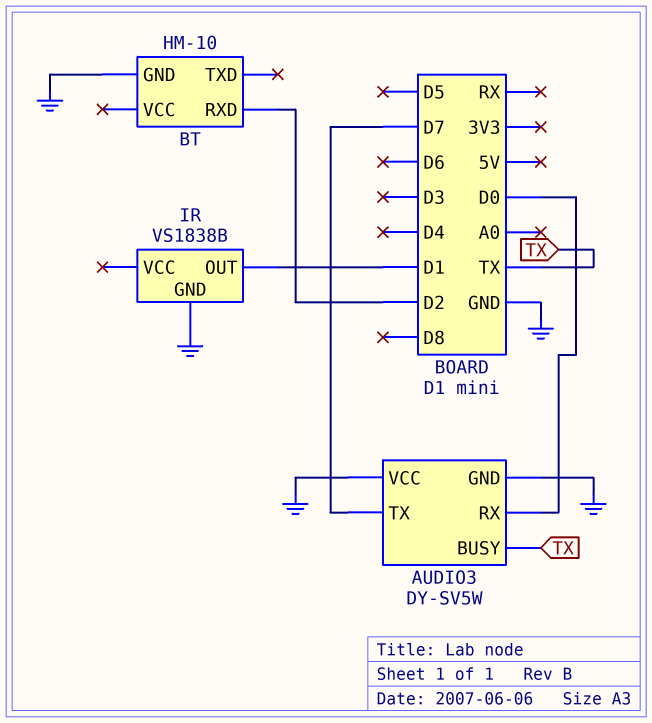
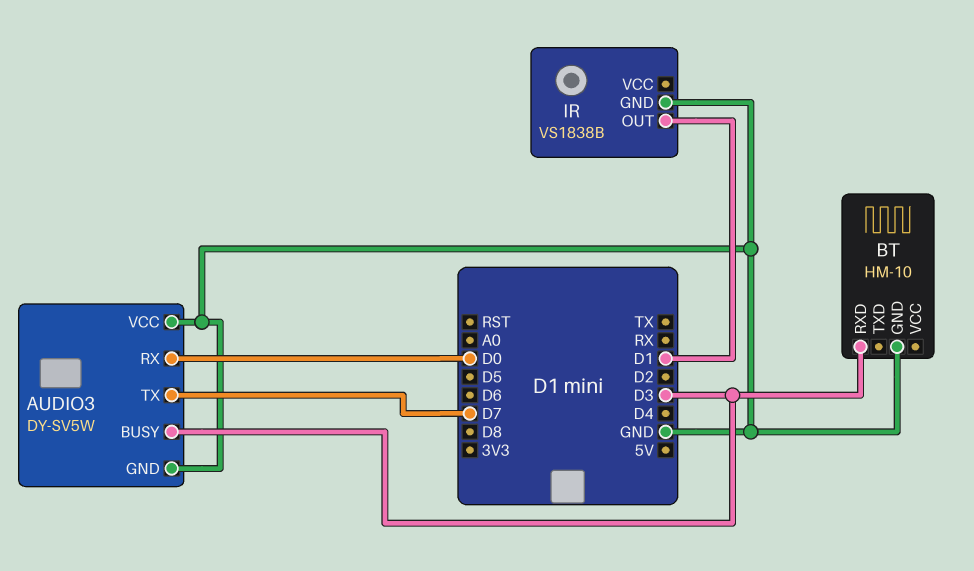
AUDIO3 pin BUSY: TX -> D3
BT pin RXD: D2 -> D3

